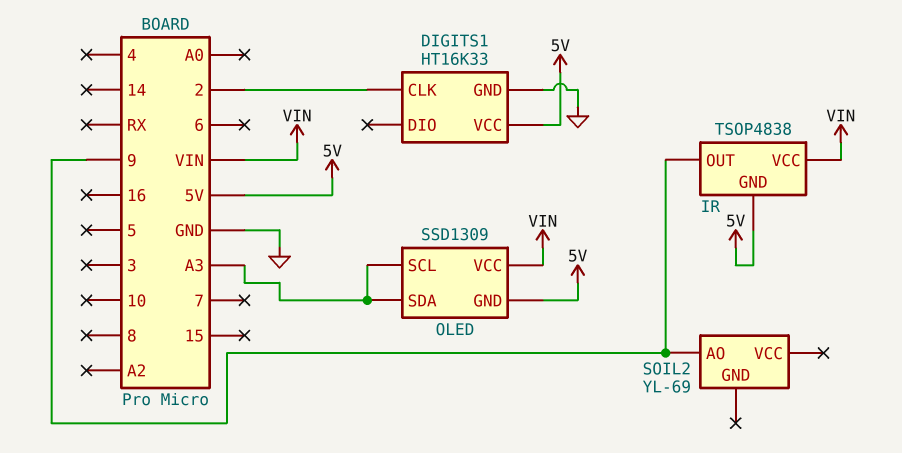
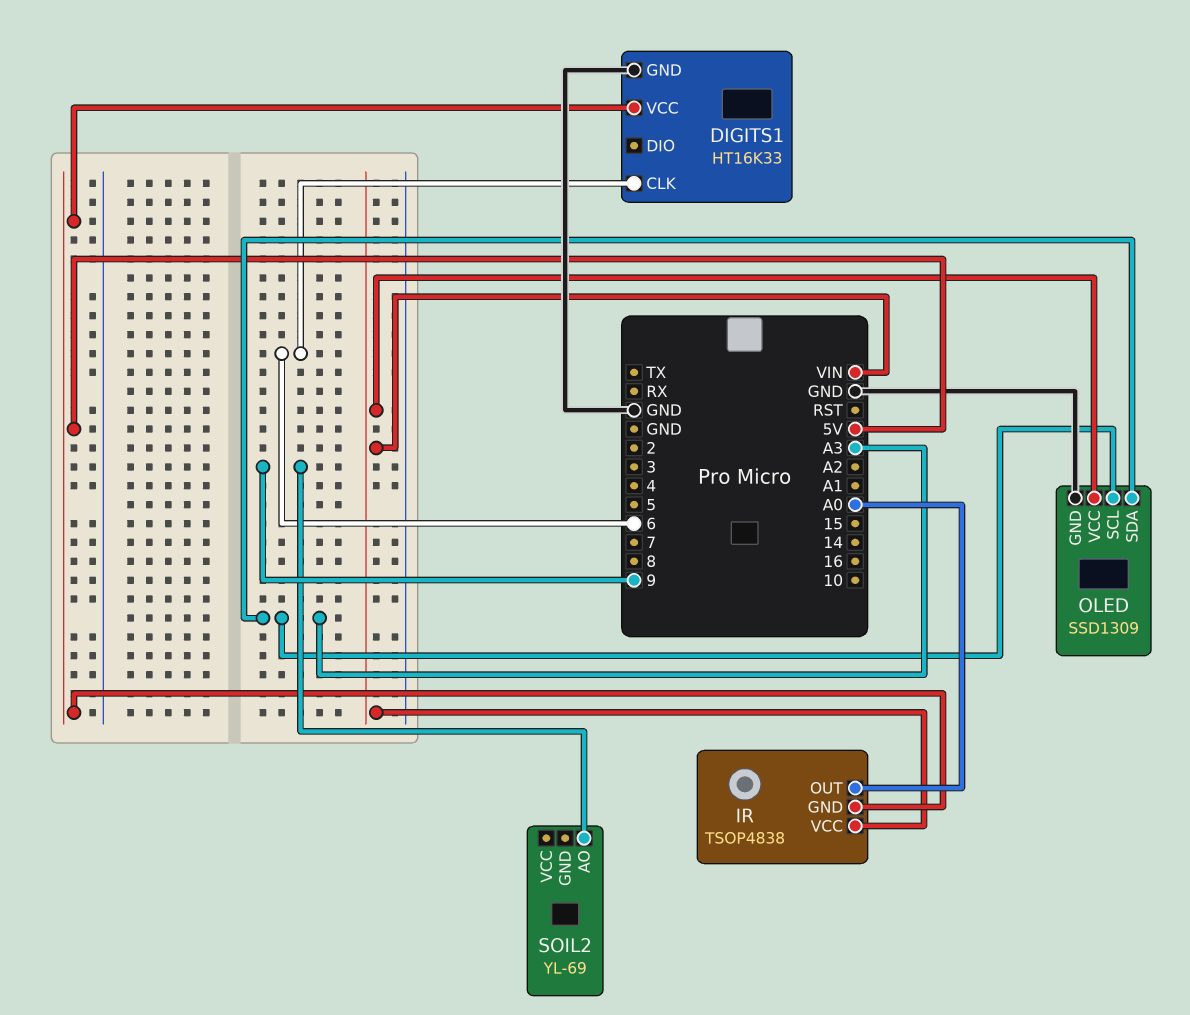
DIGITS1 pin CLK: 2 -> 6
IR pin OUT: 9 -> A0
OLED pin GND: 5V -> GND

